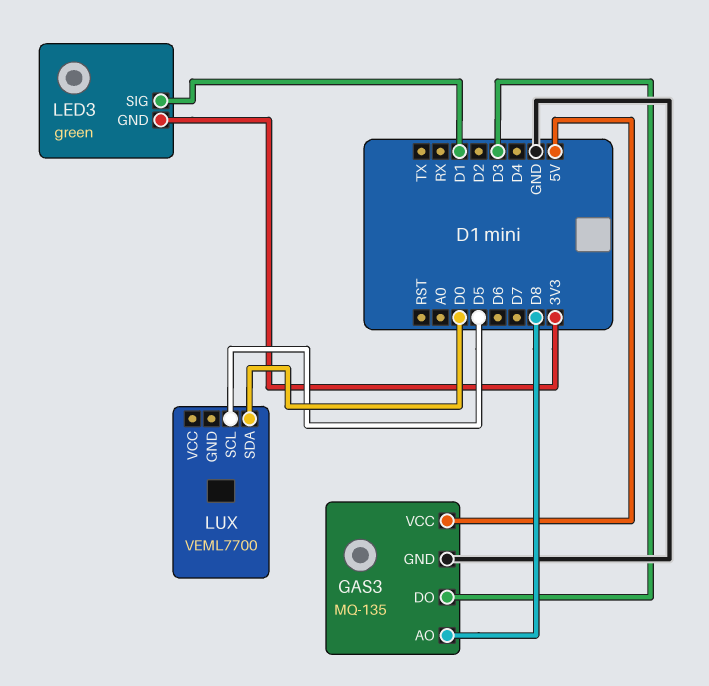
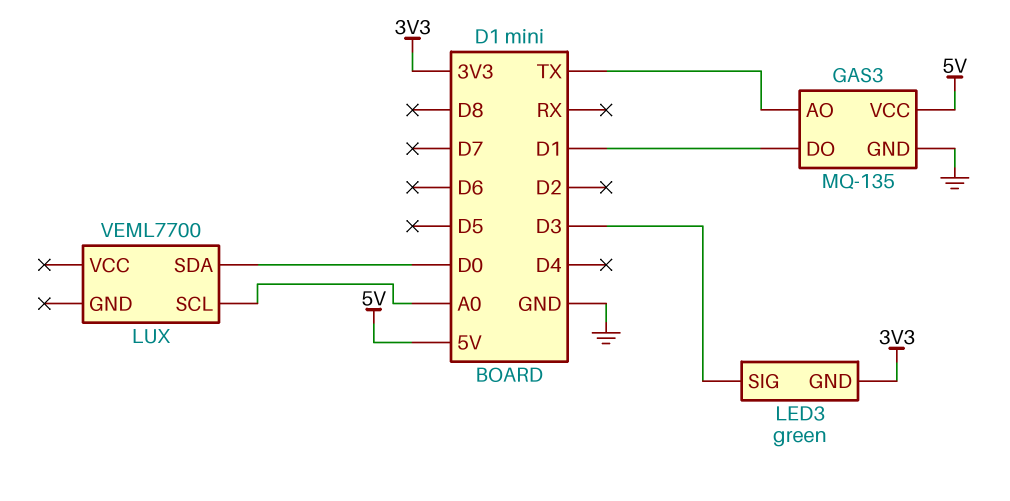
GAS3 pin AO: D8 -> TX
GAS3 pin DO: D3 -> D1
LED3 pin SIG: D1 -> D3
LUX pin SCL: D5 -> A0

